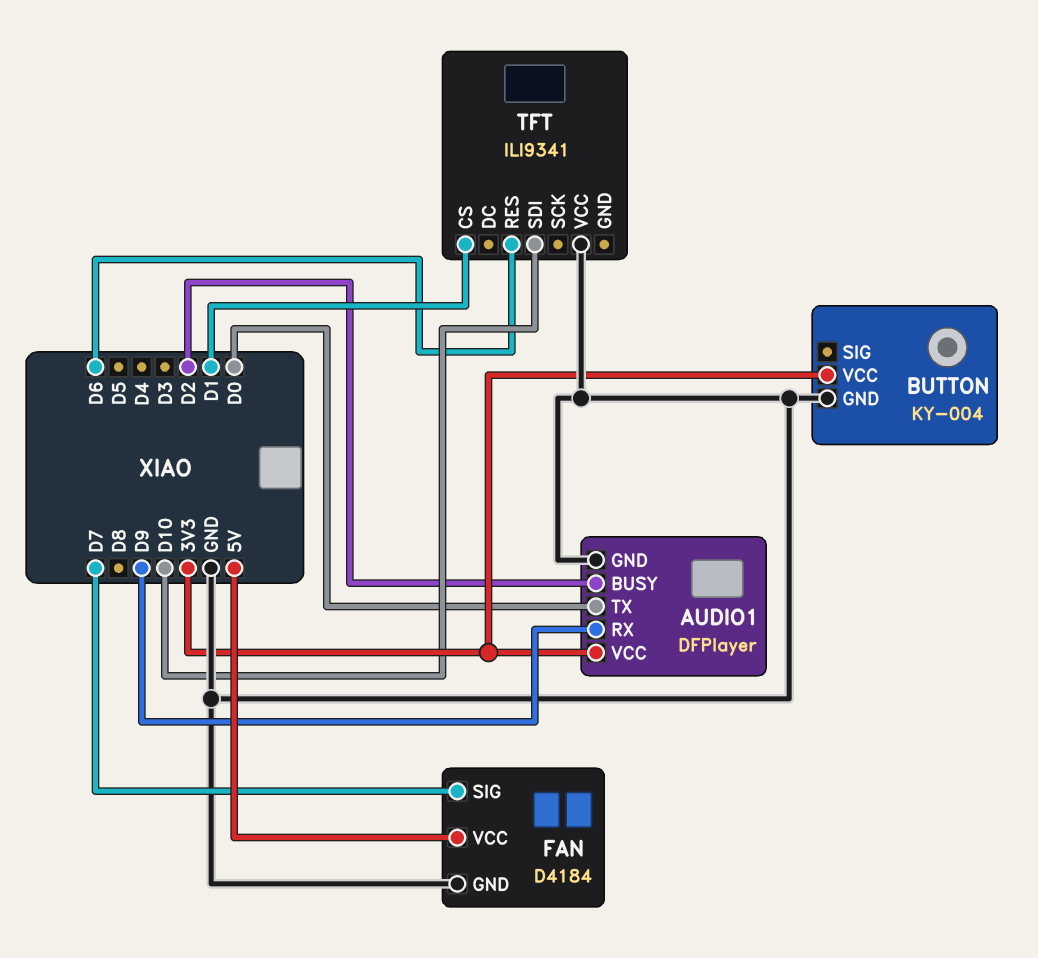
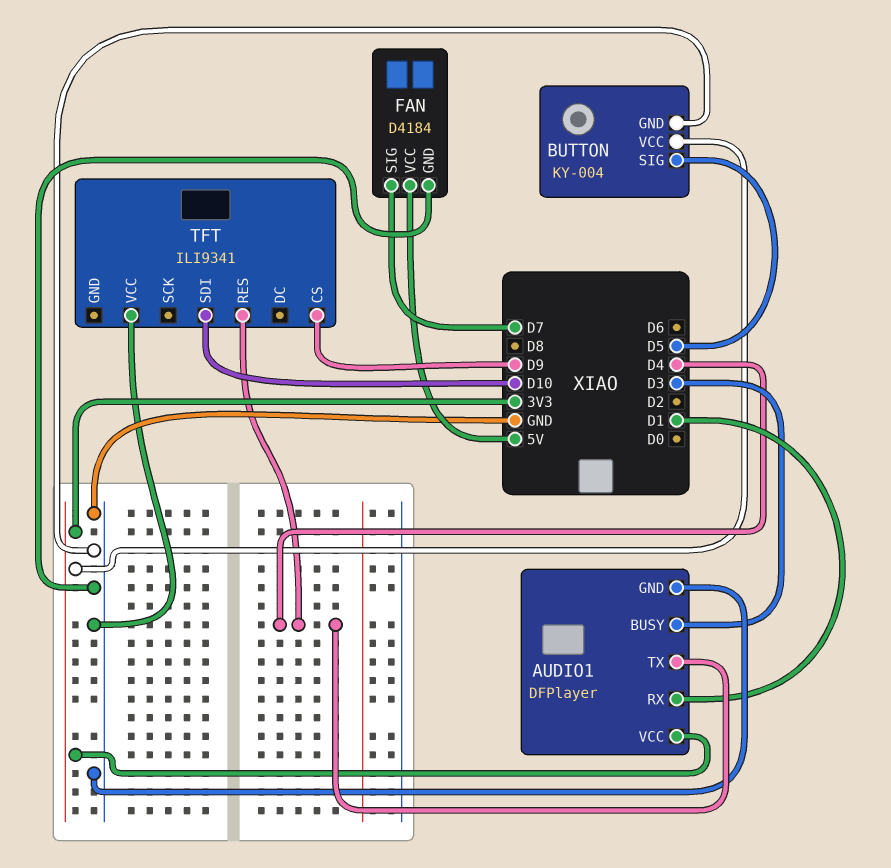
AUDIO1 pin BUSY: D2 -> D3
AUDIO1 pin RX: D9 -> D1
AUDIO1 pin TX: D0 -> D4
BUTTON pin SIG: none -> D5
TFT pin CS: D1 -> D9
TFT pin RES: D6 -> D4

